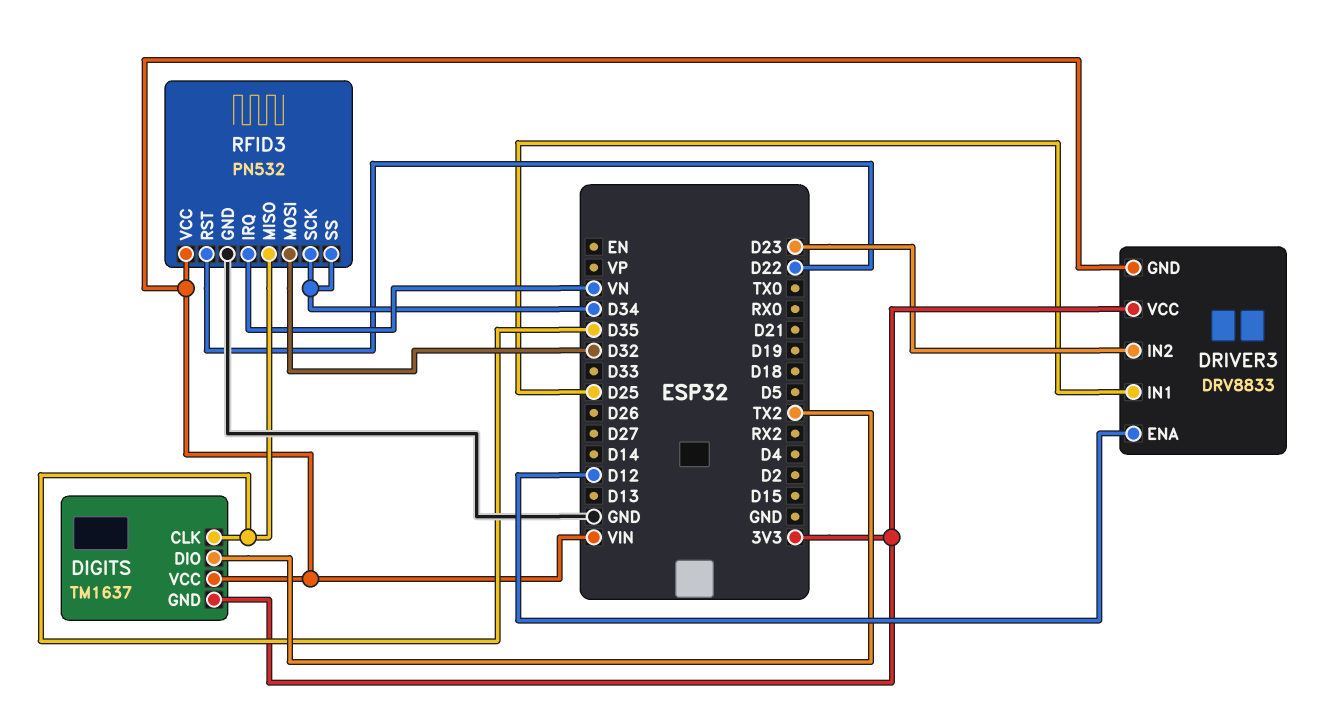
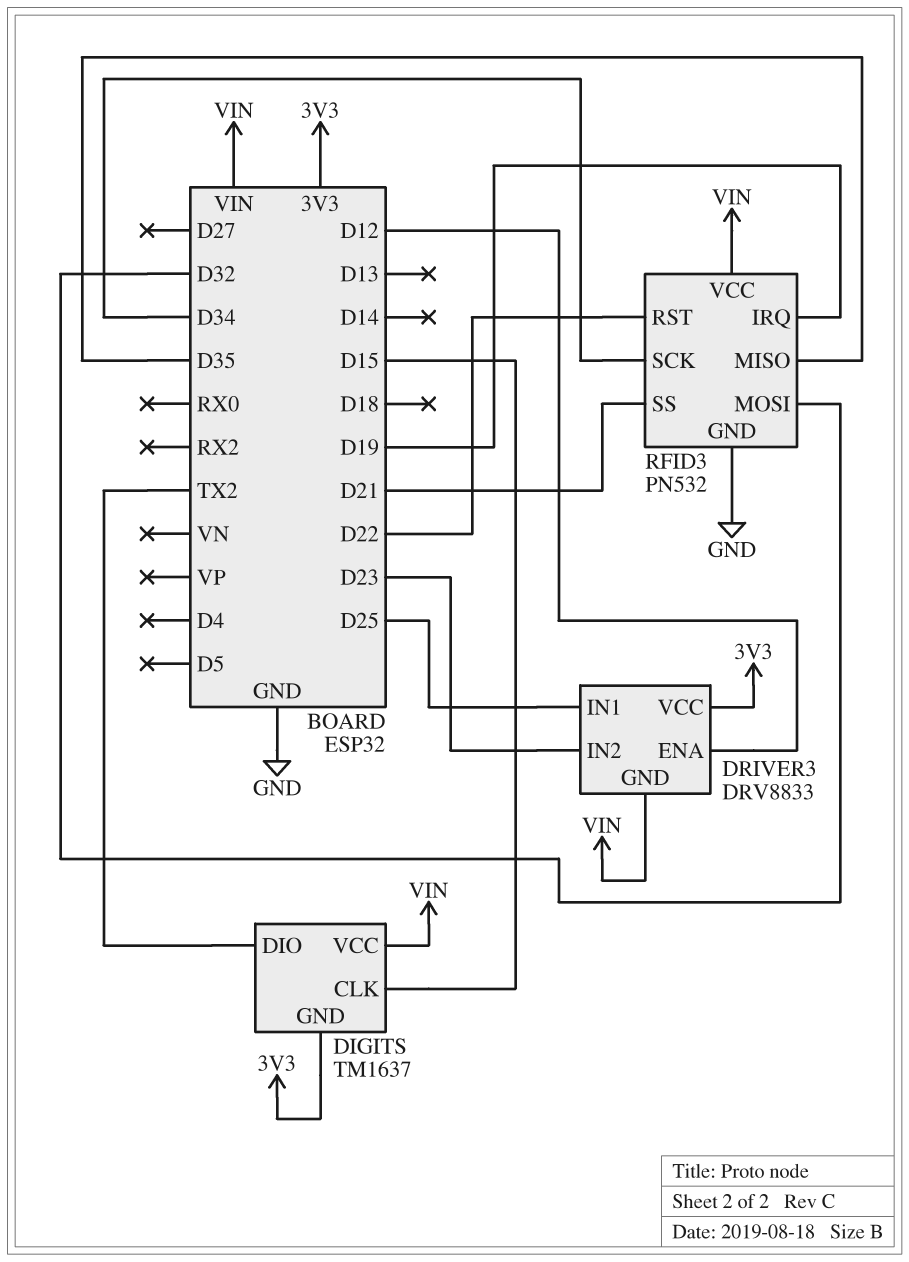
DIGITS pin CLK: D35 -> D15
RFID3 pin IRQ: VN -> D19
RFID3 pin SS: D34 -> D21

